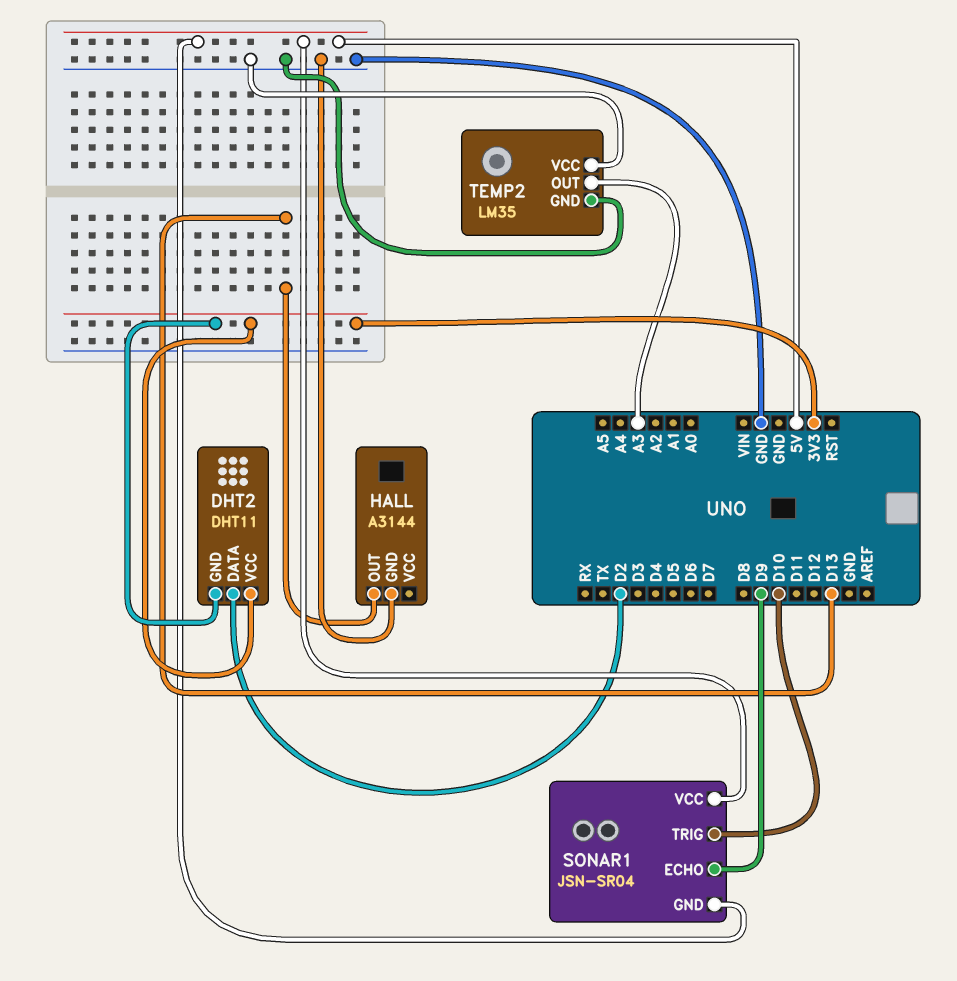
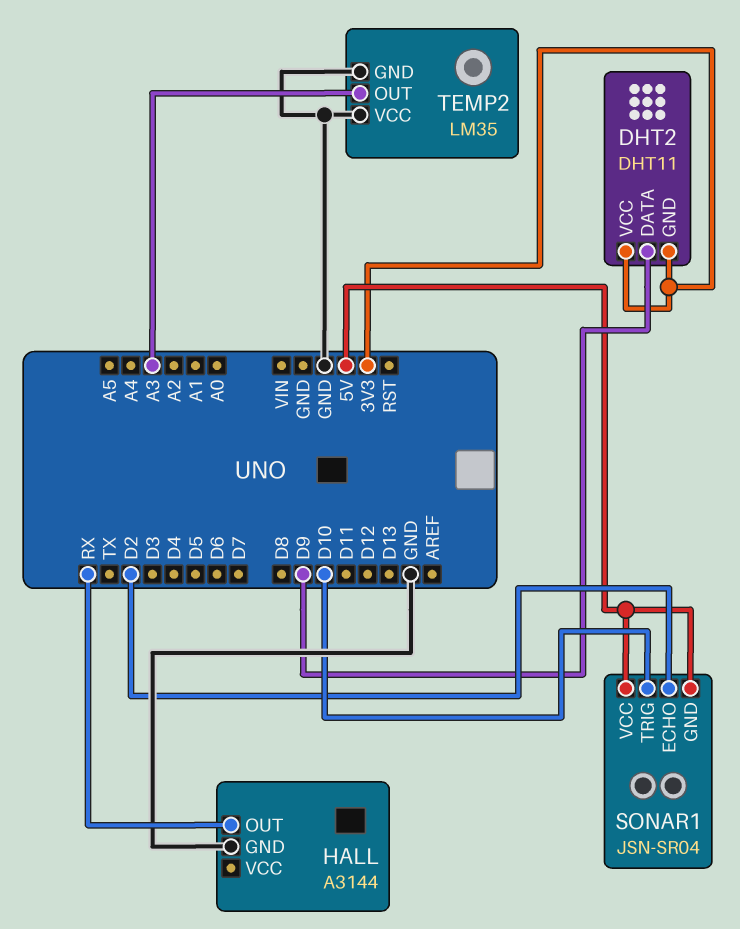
DHT2 pin DATA: D2 -> D9
HALL pin OUT: D13 -> RX
SONAR1 pin ECHO: D9 -> D2

